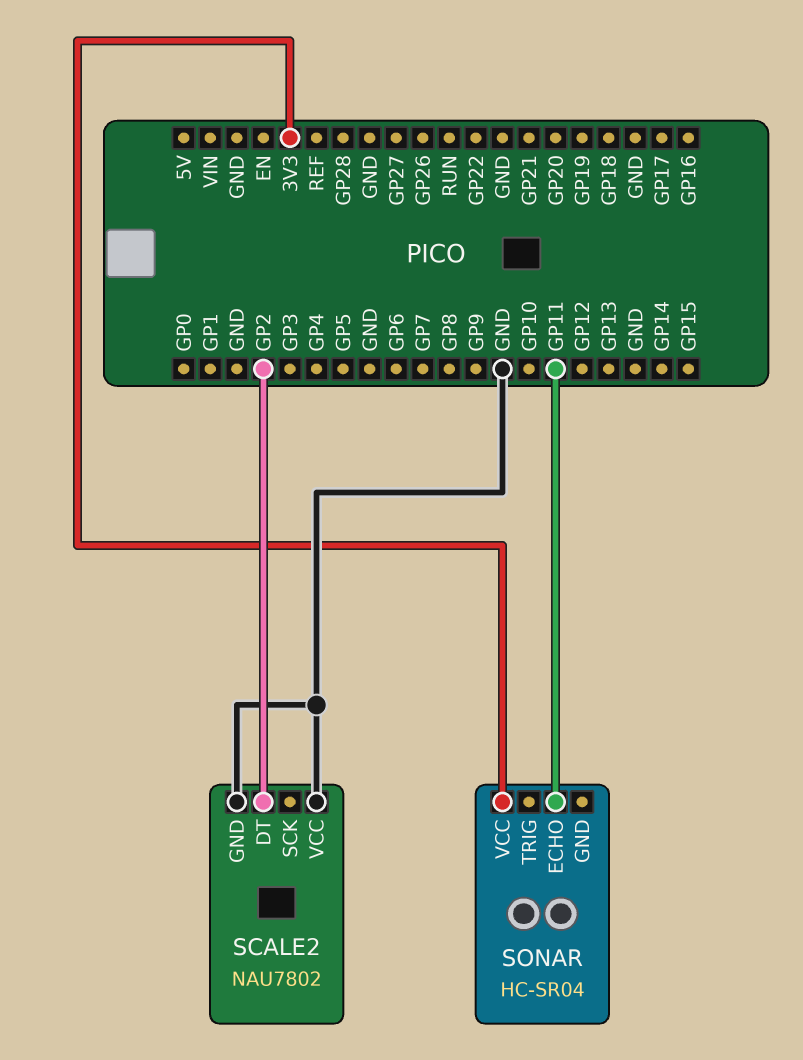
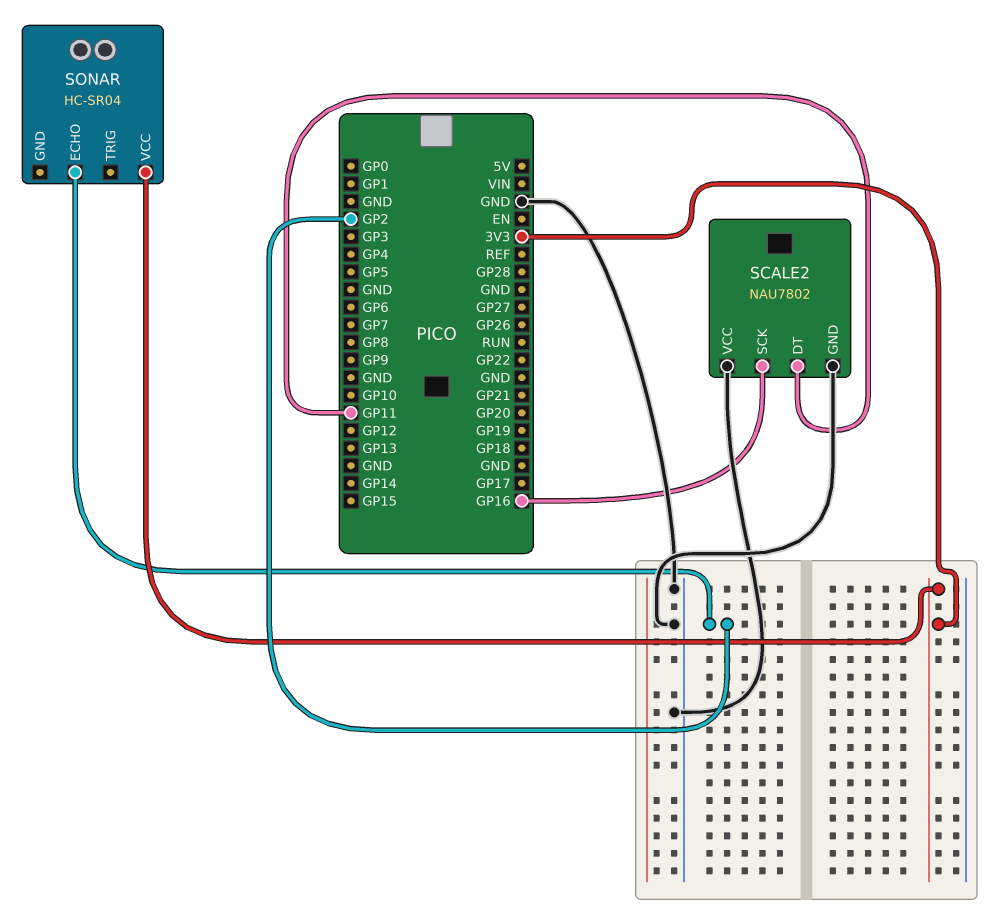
SCALE2 pin DT: GP2 -> GP11
SCALE2 pin SCK: none -> GP16
SONAR pin ECHO: GP11 -> GP2

